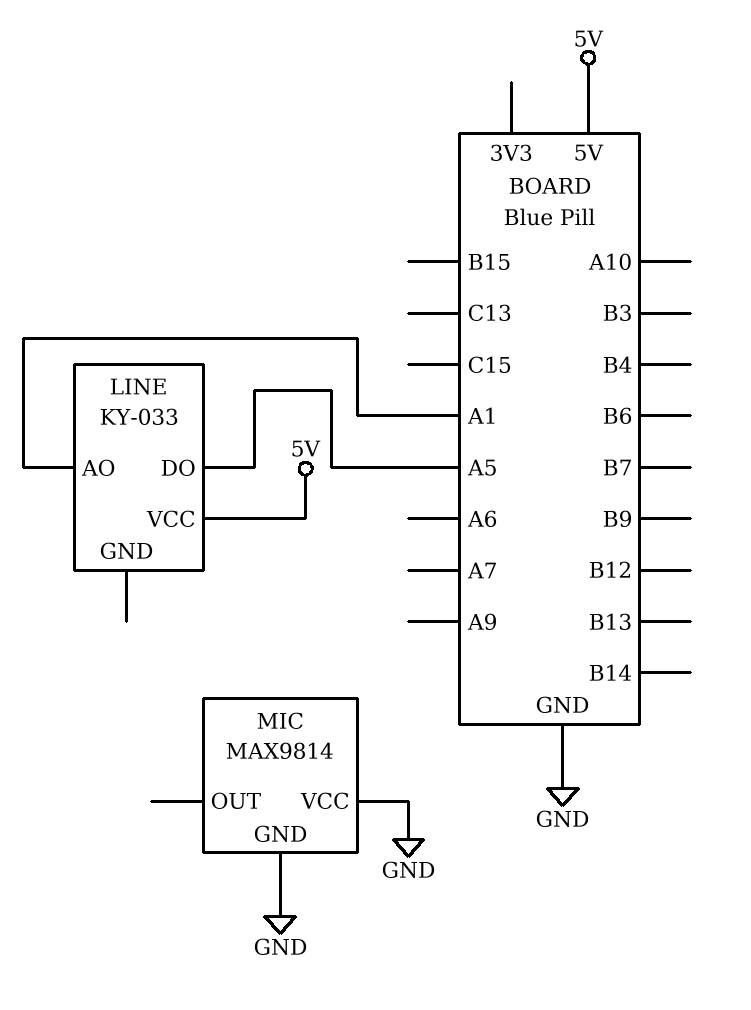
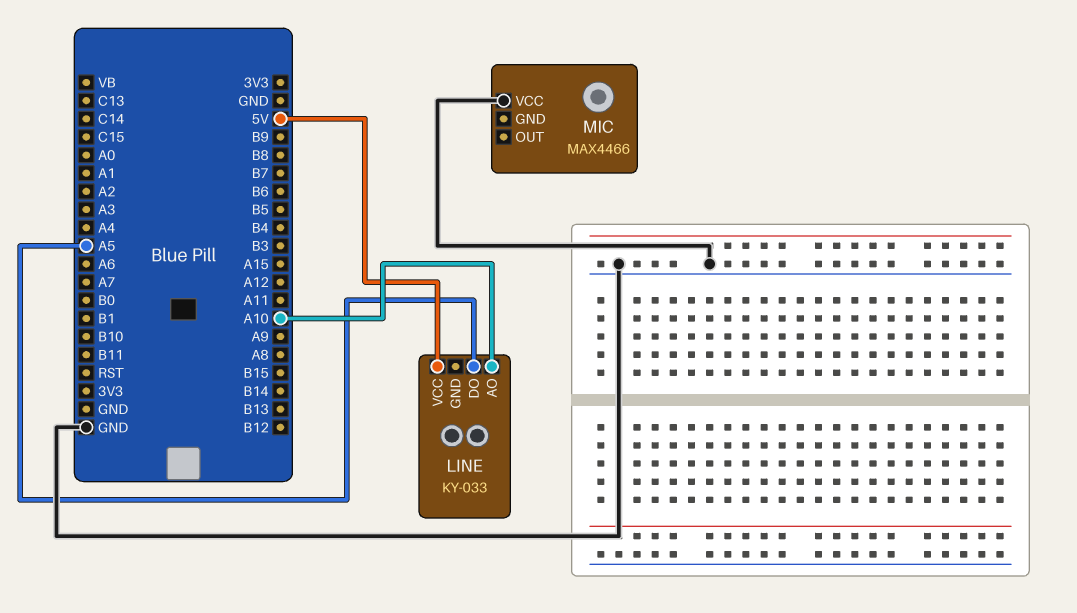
LINE pin AO: A1 -> A10
MIC: MAX9814 -> MAX4466
MIC pin GND: GND -> none

